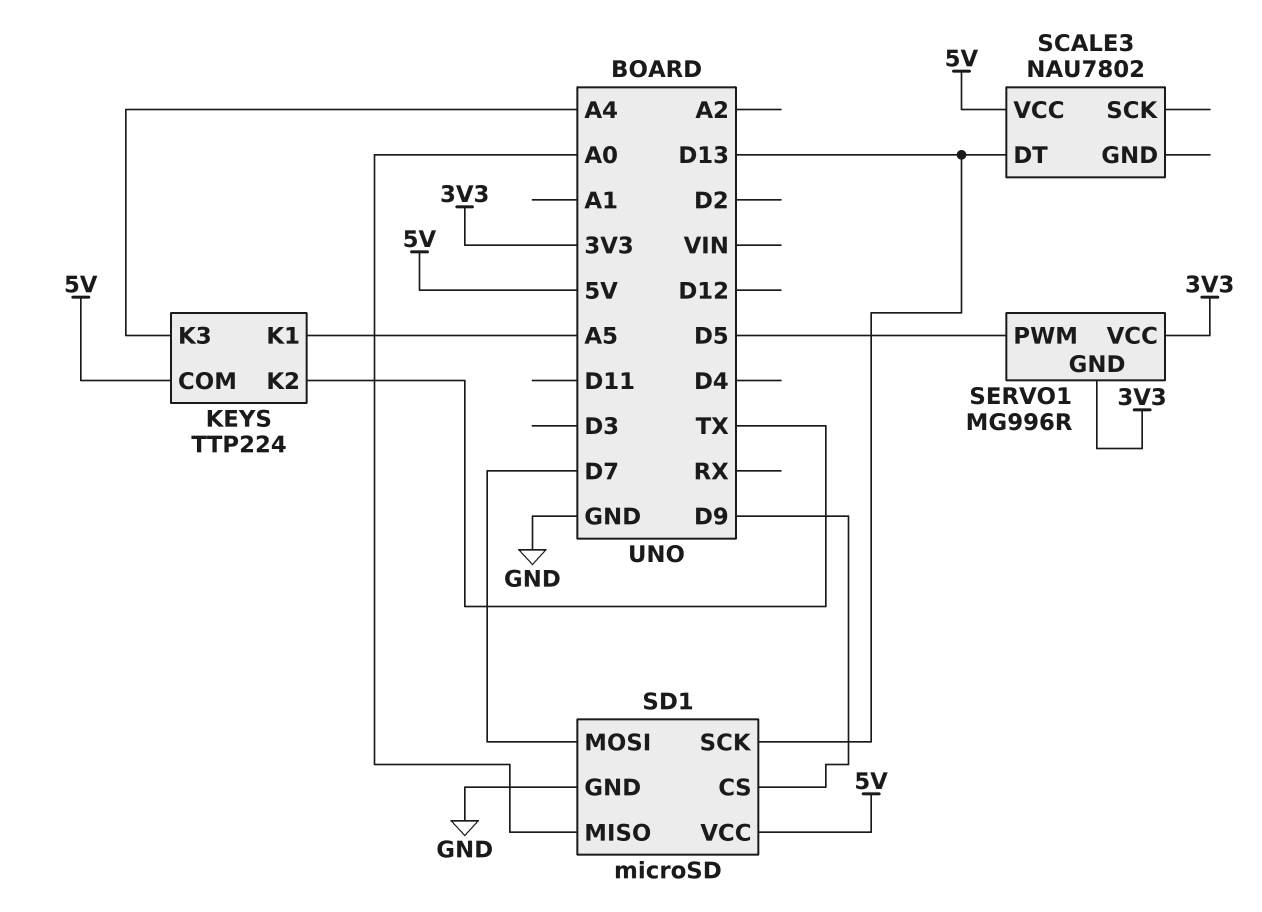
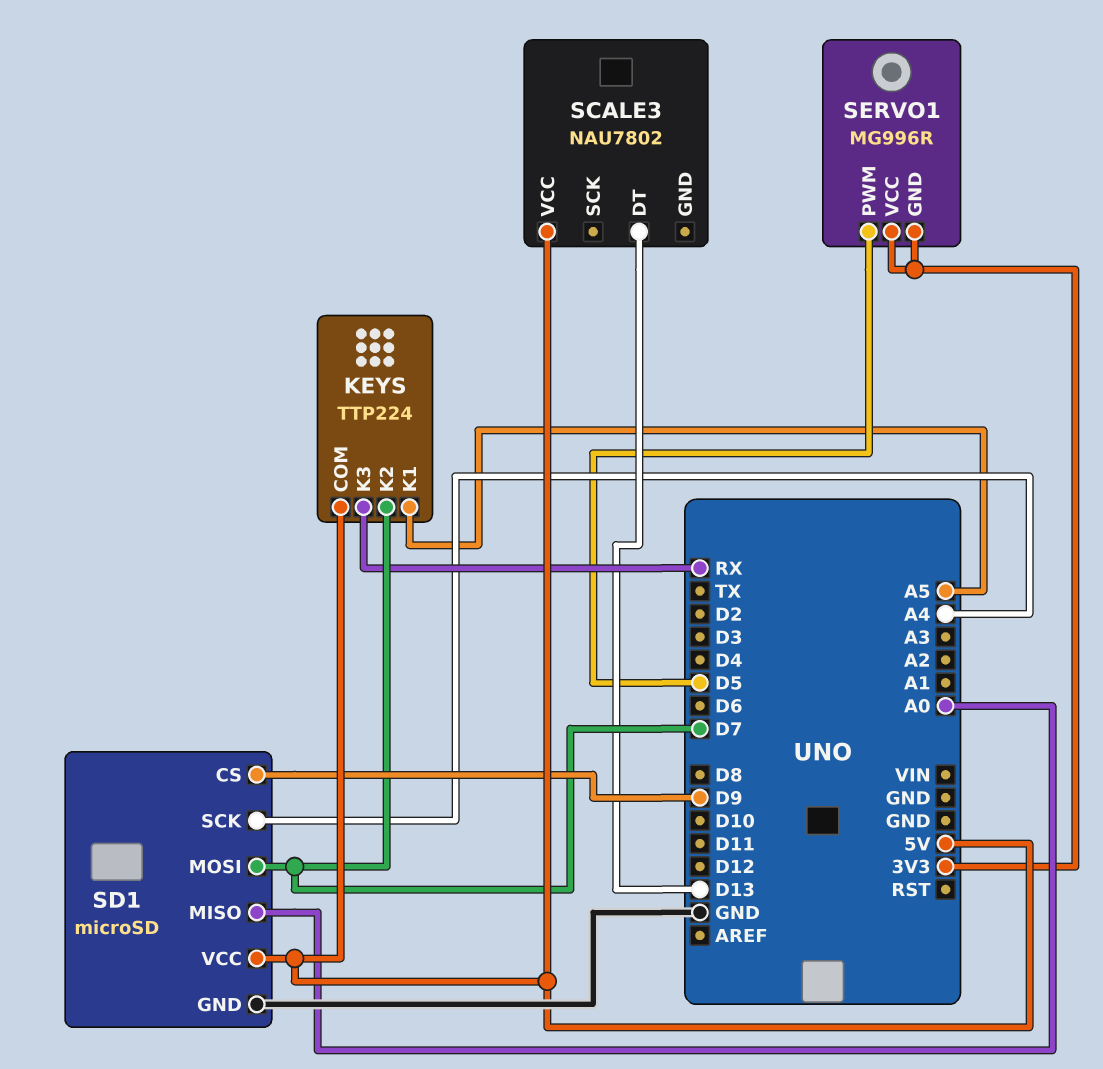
KEYS pin K2: TX -> D7
KEYS pin K3: A4 -> RX
SD1 pin SCK: D13 -> A4

